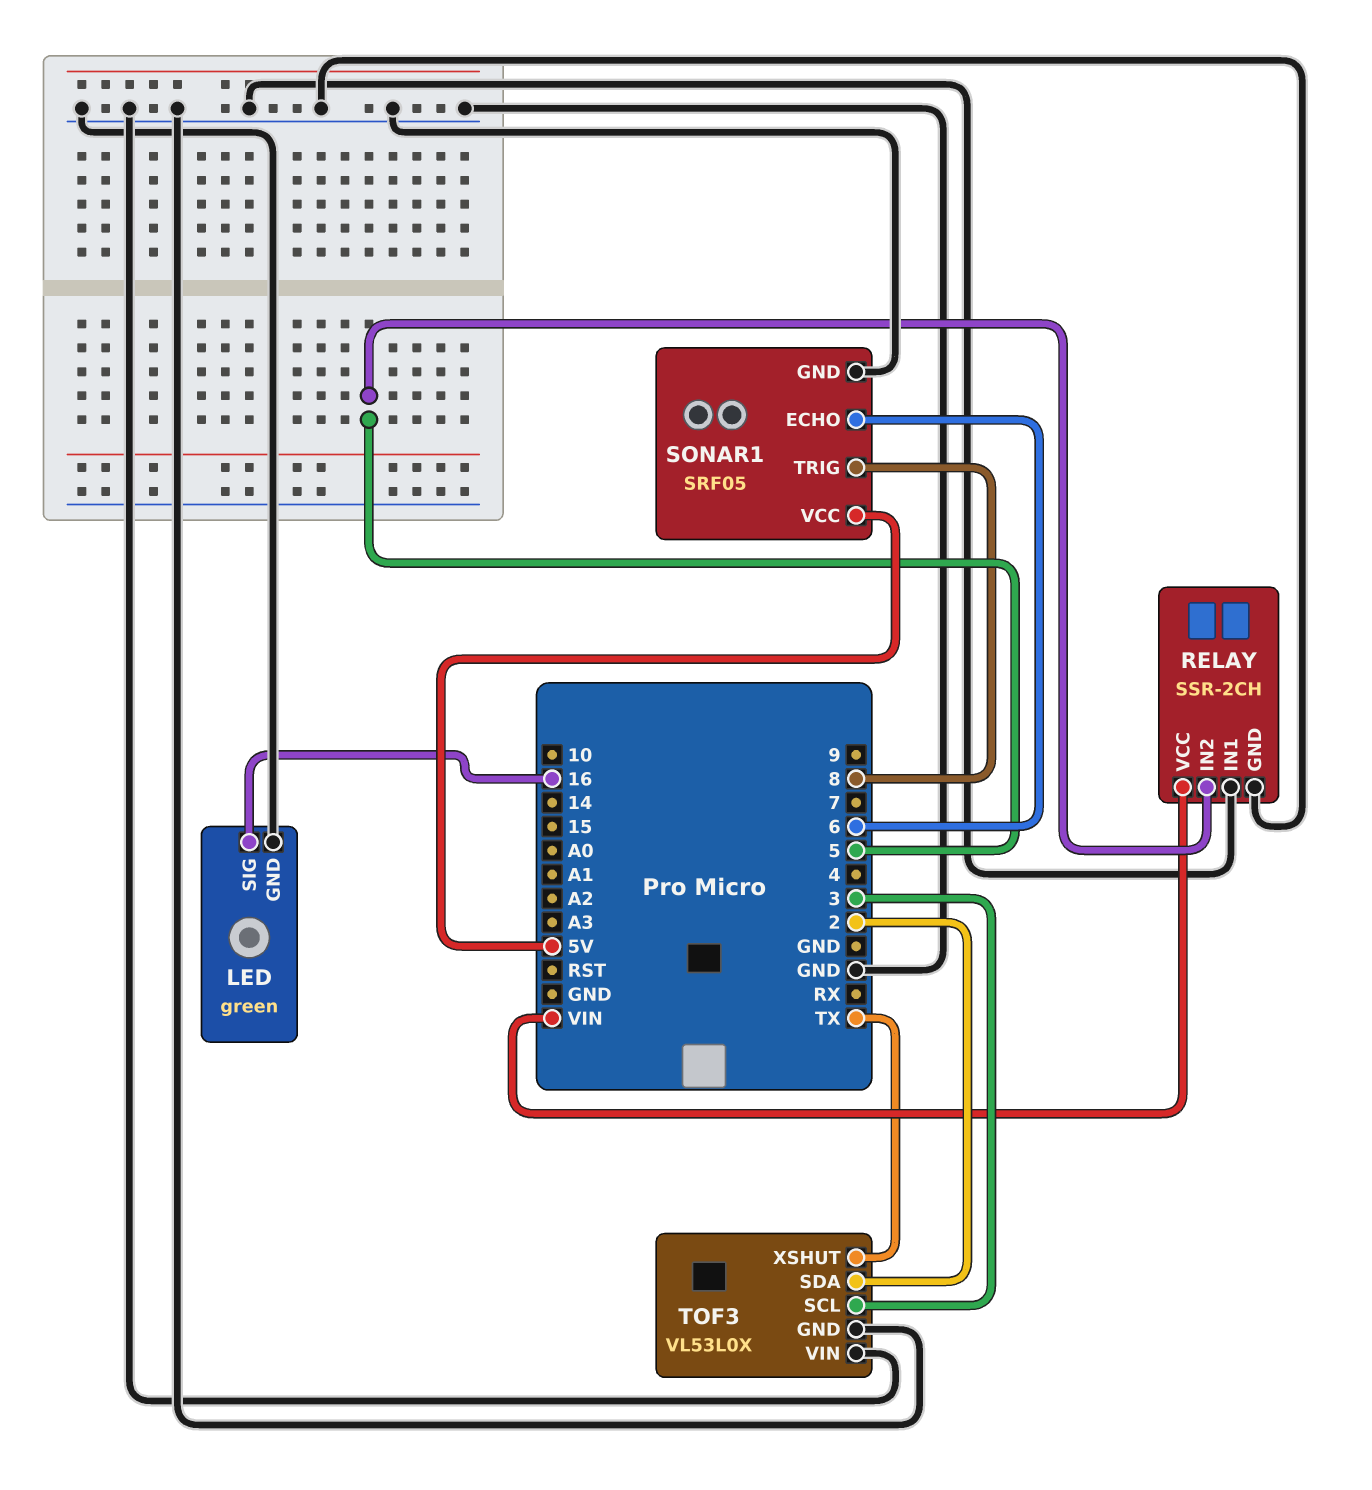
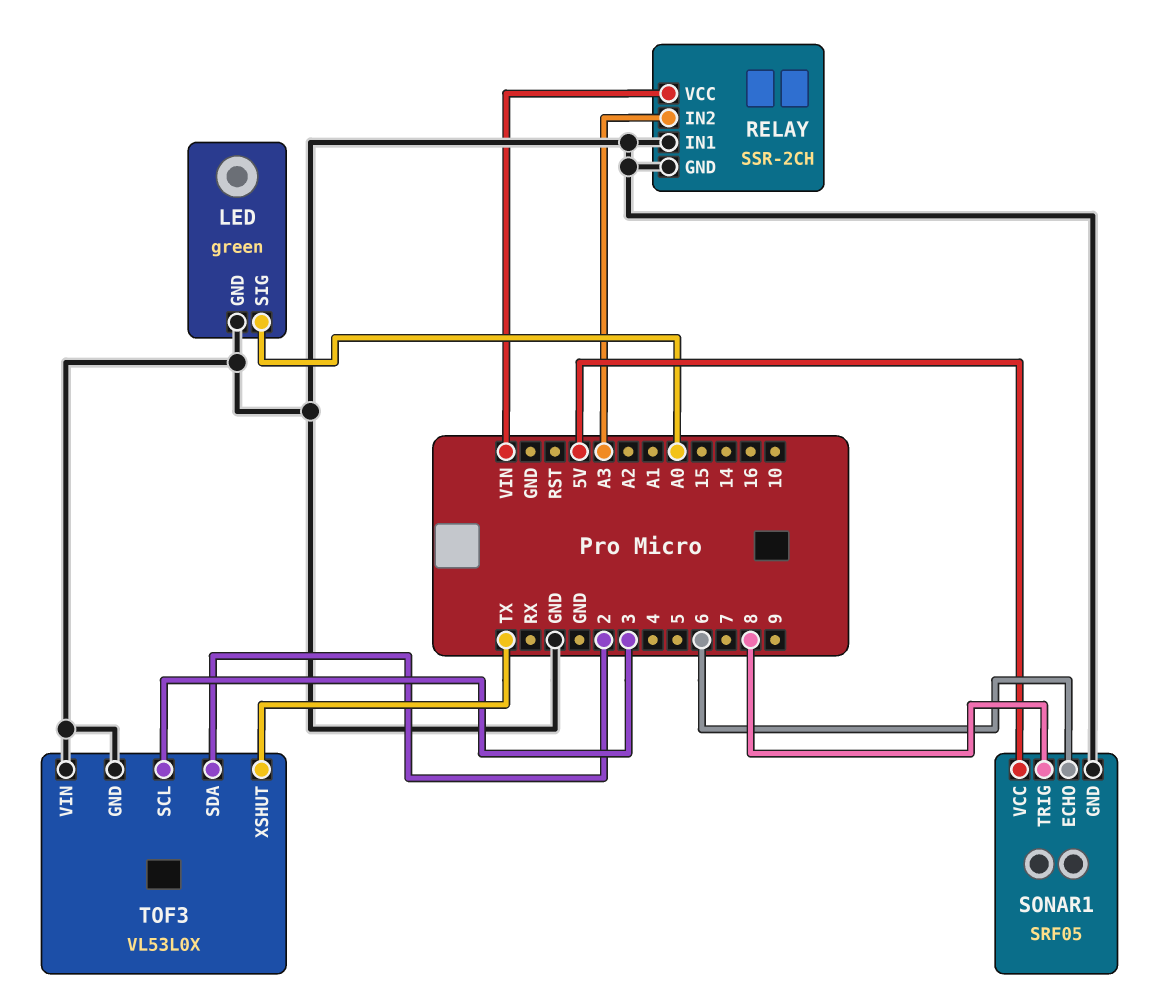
LED pin SIG: 16 -> A0
RELAY pin IN2: 5 -> A3

